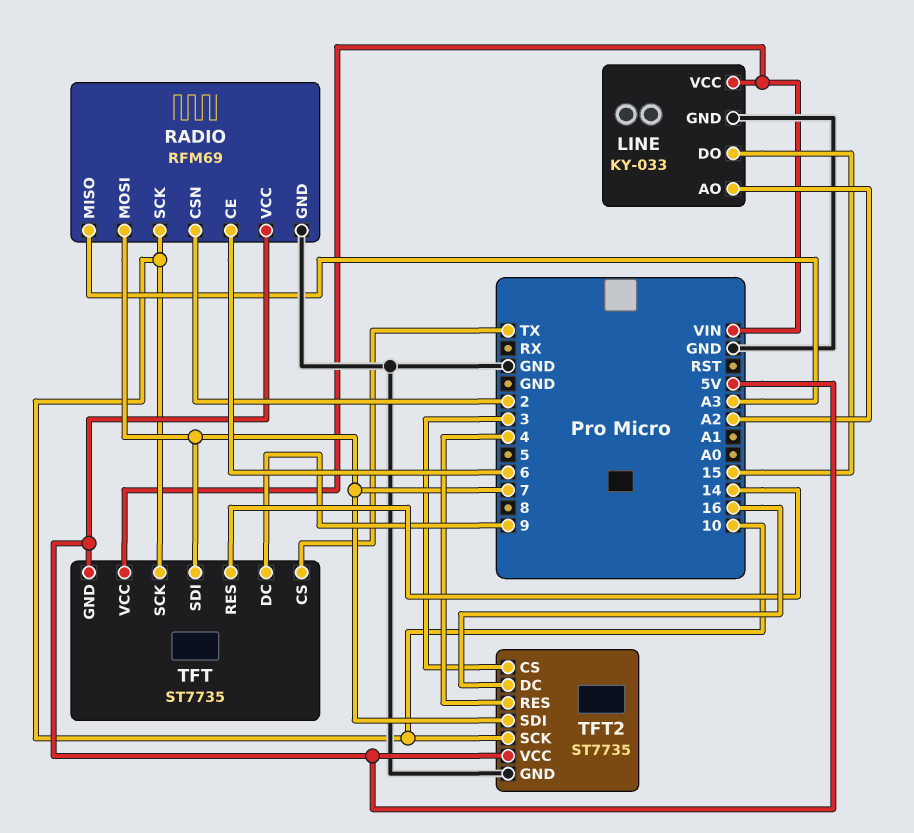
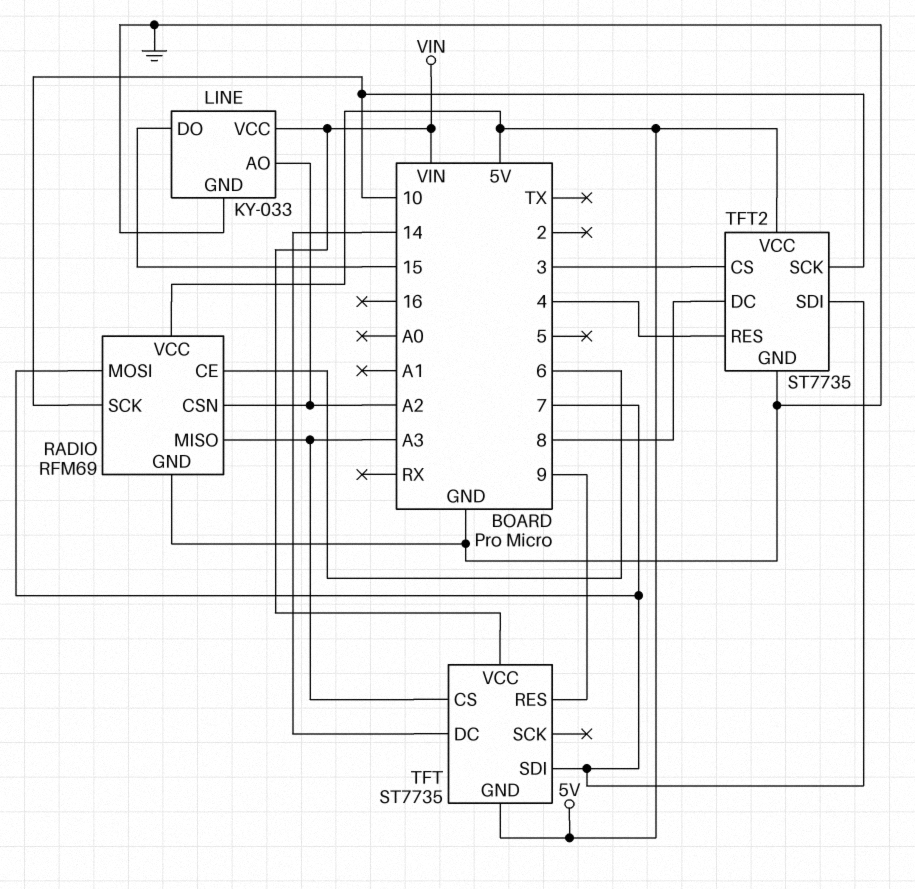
RADIO pin CSN: 2 -> A2
TFT pin CS: TX -> A3
TFT pin DC: 9 -> 14
TFT pin RES: 14 -> 9
TFT pin SCK: 10 -> none
TFT2 pin DC: 16 -> 8

